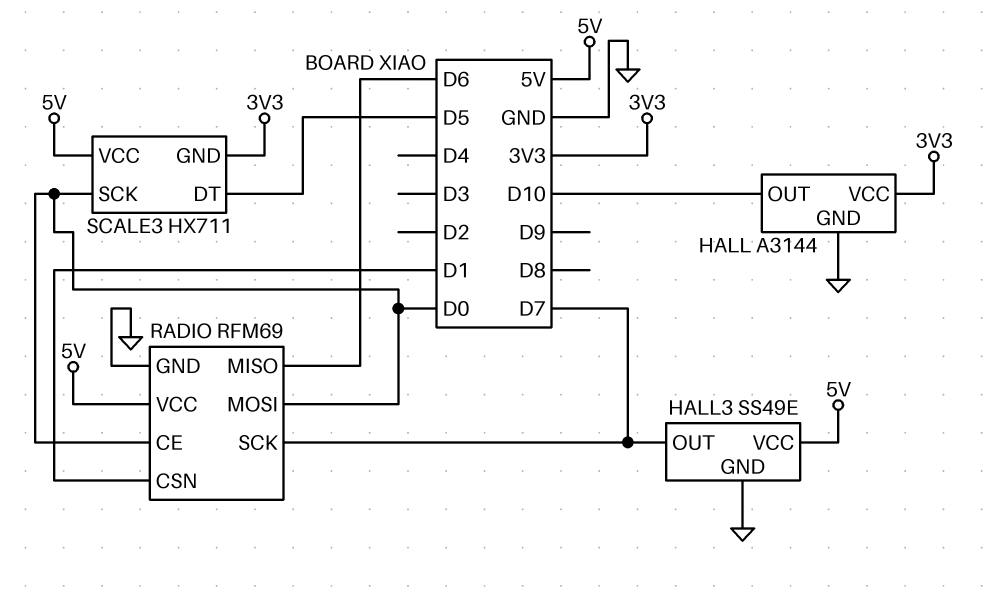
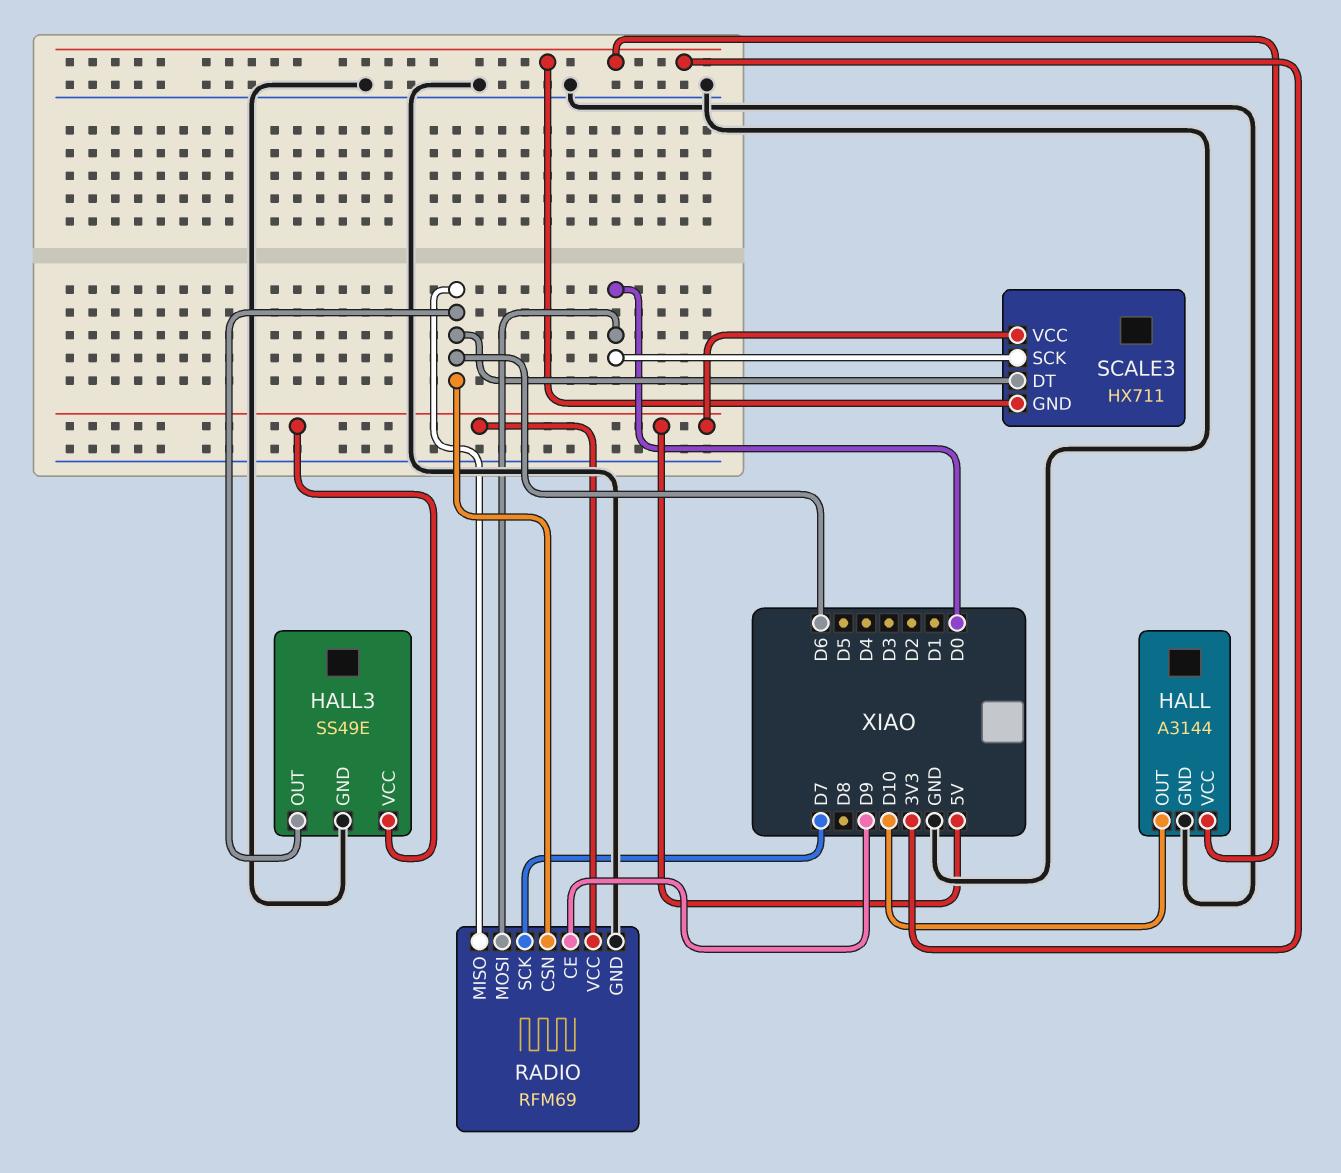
HALL3 pin OUT: D7 -> D6
RADIO pin CE: D0 -> D9
RADIO pin CSN: D1 -> D6
SCALE3 pin DT: D5 -> D6

